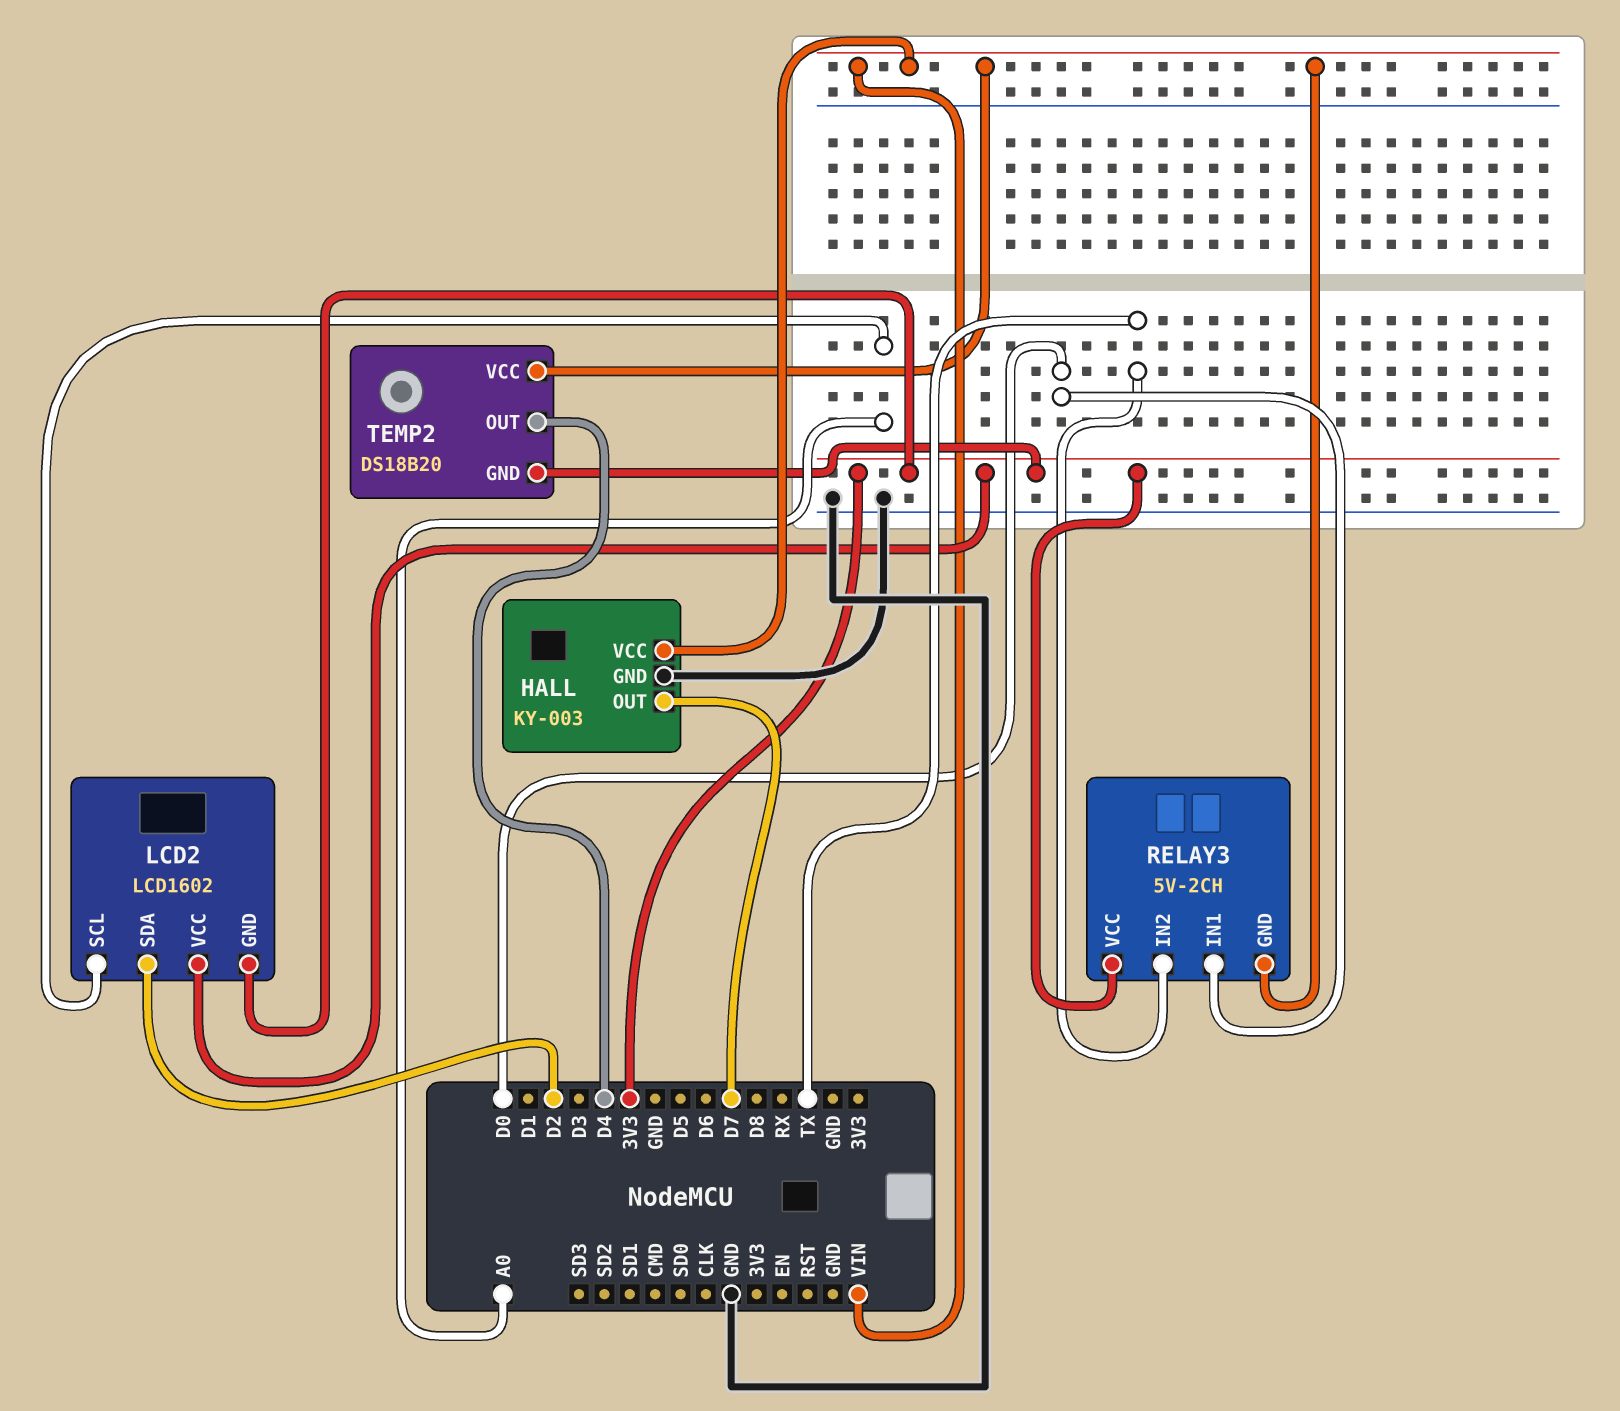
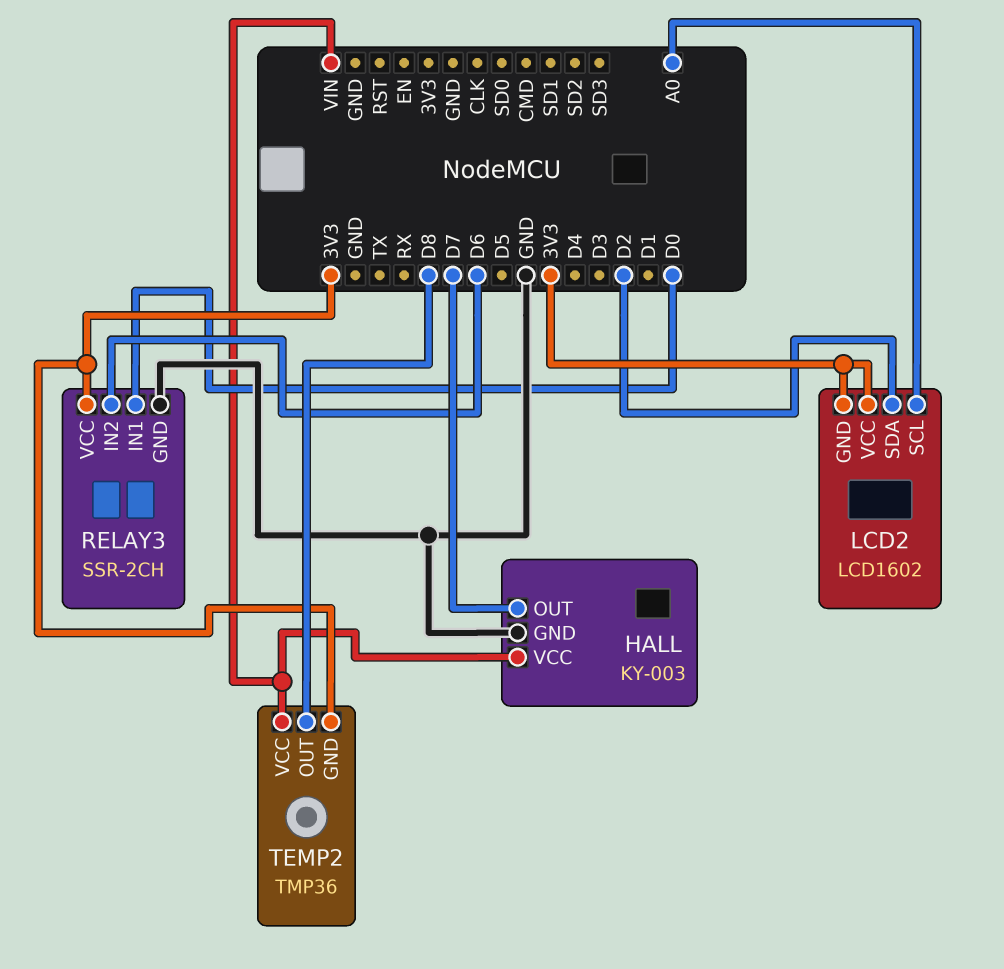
RELAY3: 5V-2CH -> SSR-2CH
RELAY3 pin GND: VIN -> GND
RELAY3 pin IN2: TX -> D6
TEMP2: DS18B20 -> TMP36
TEMP2 pin OUT: D4 -> D8

